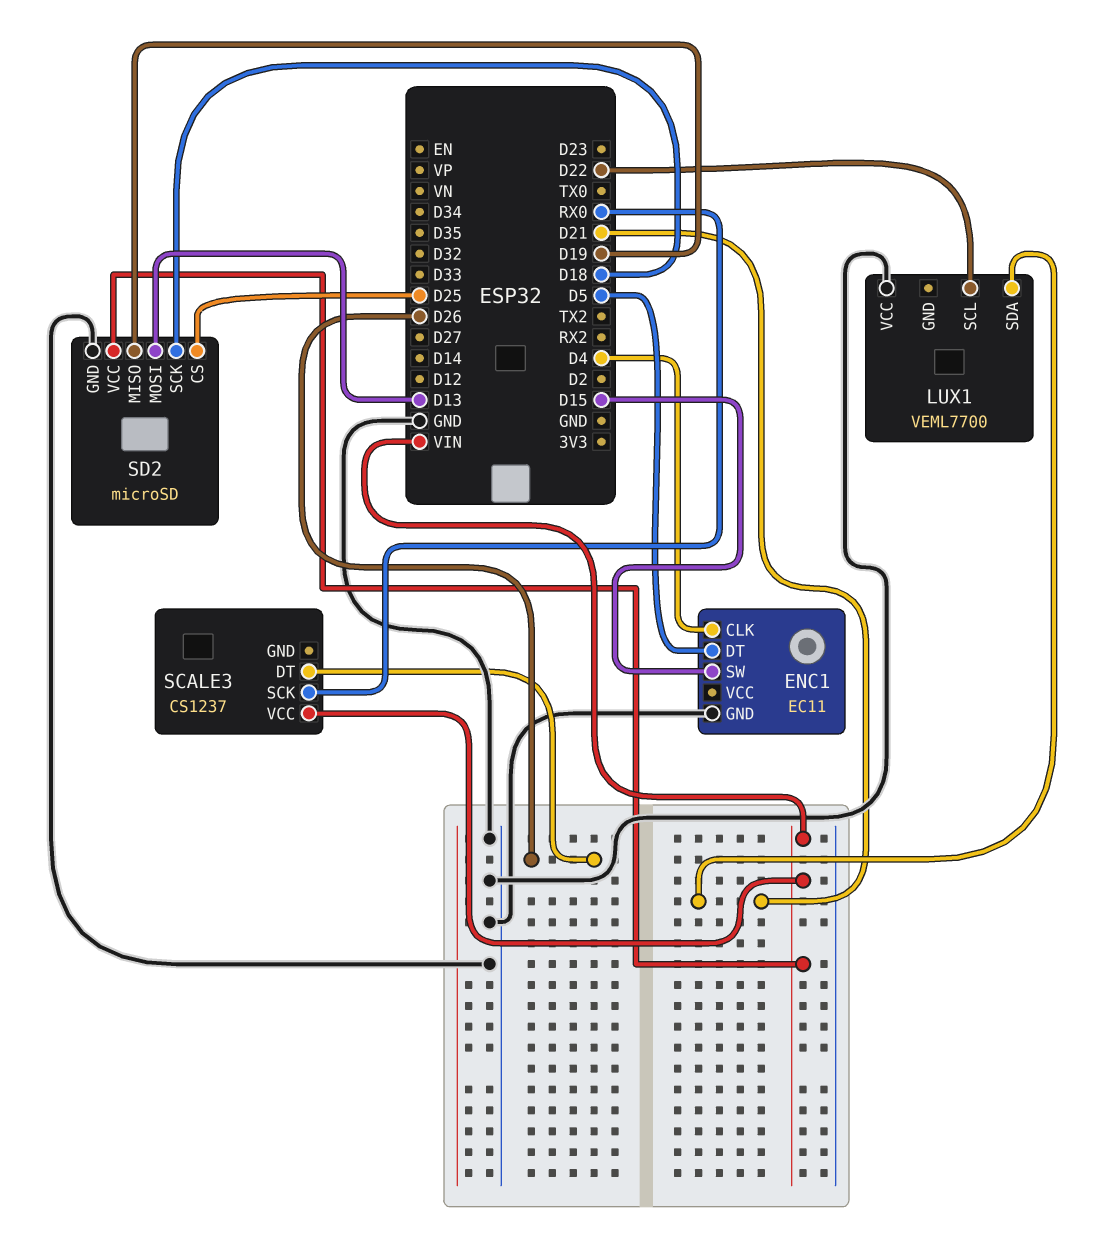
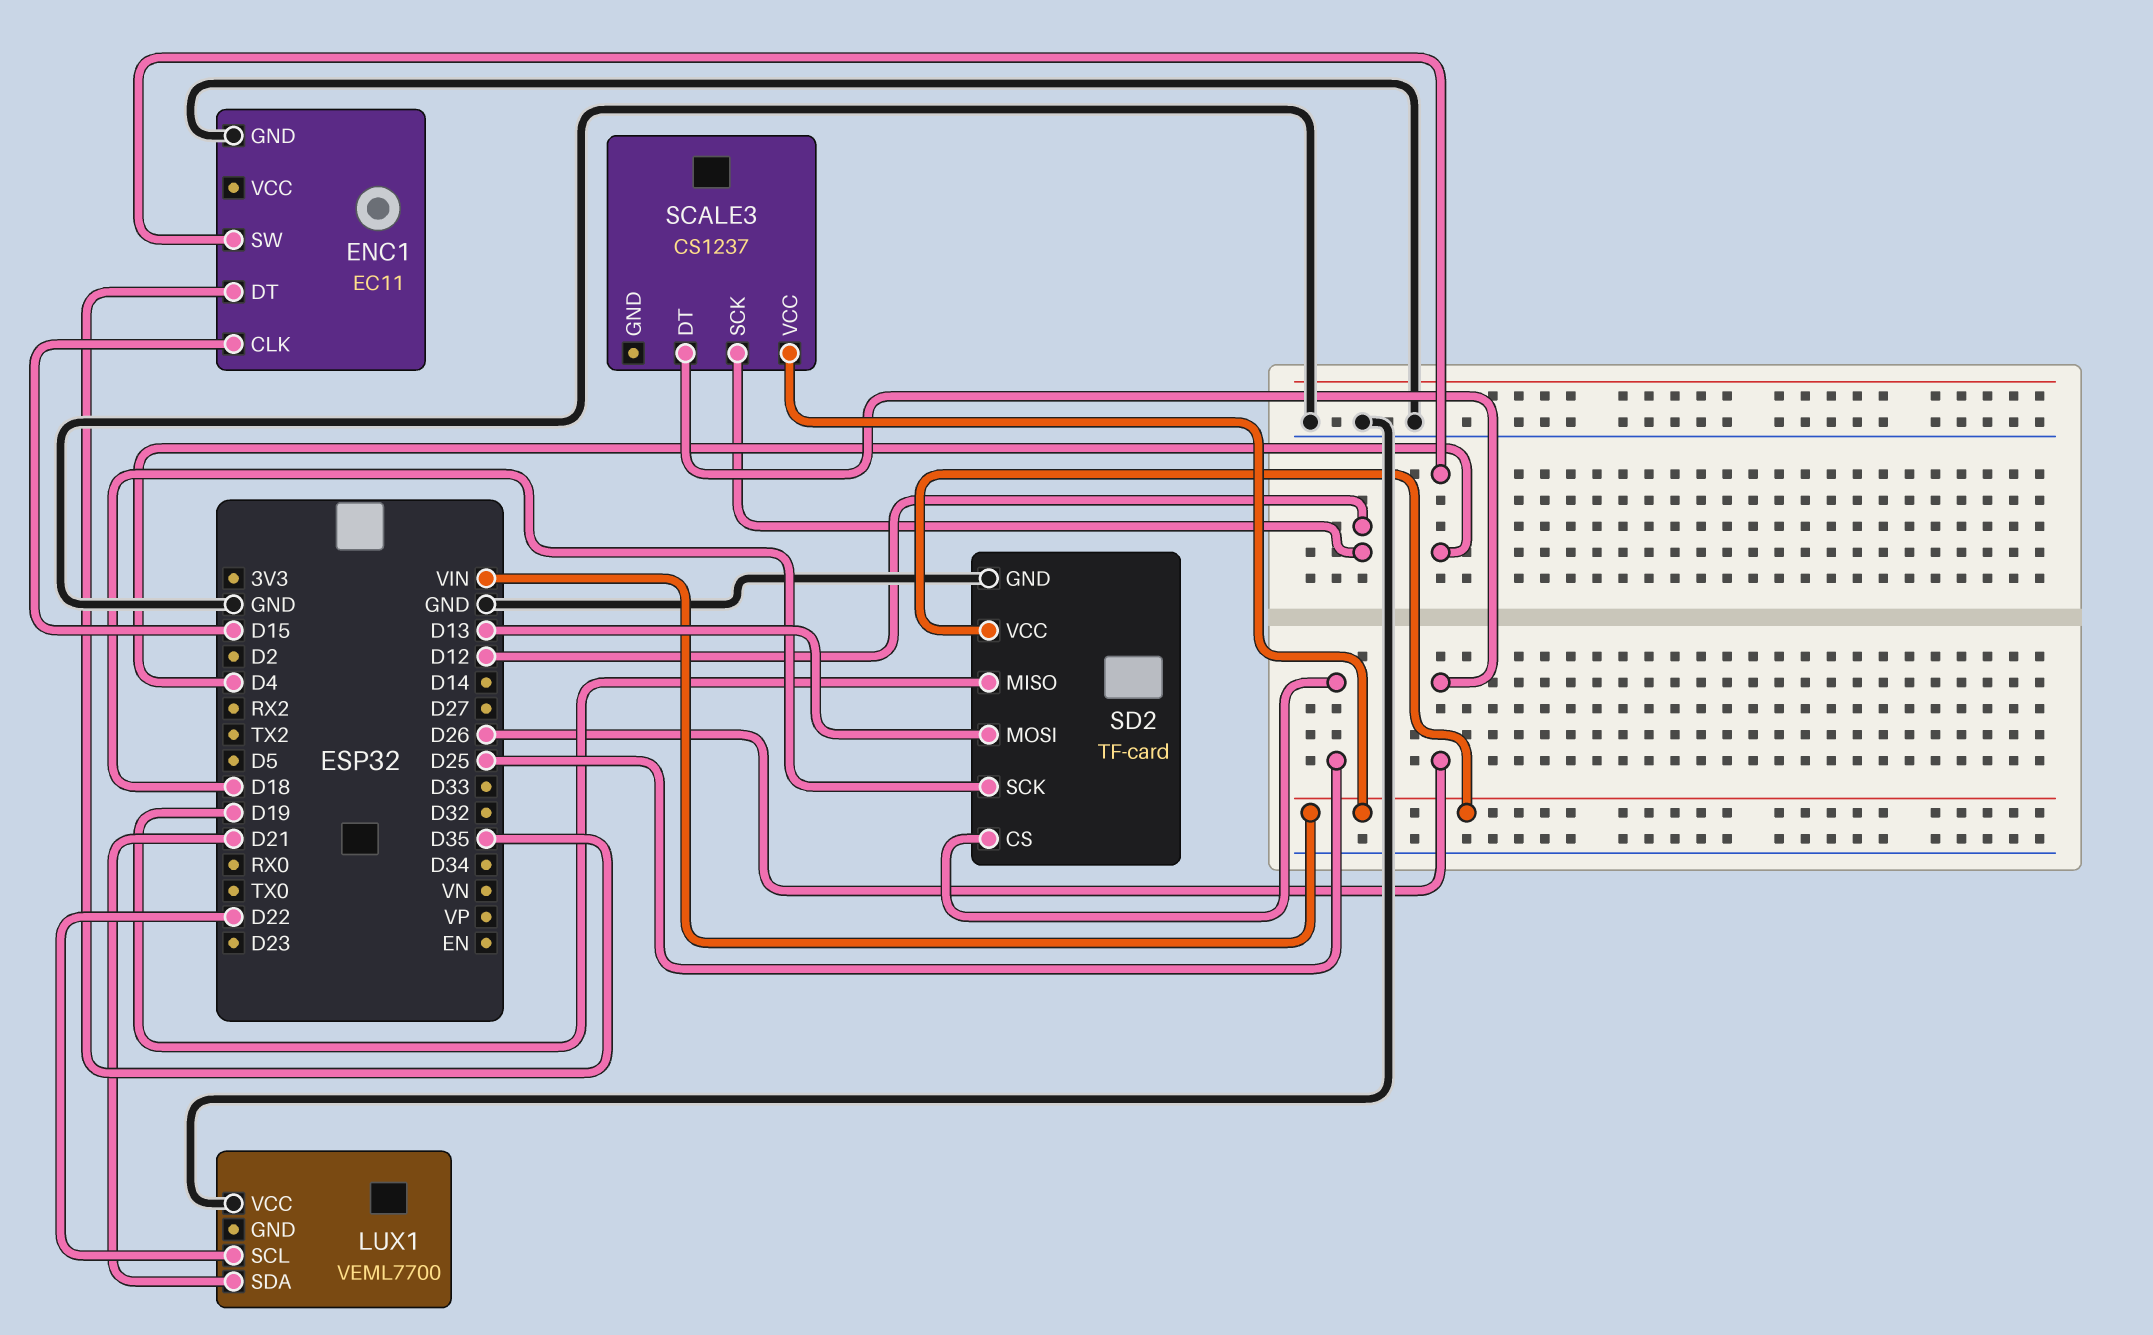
ENC1 pin CLK: D4 -> D15
ENC1 pin DT: D5 -> D35
ENC1 pin SW: D15 -> D4
SCALE3 pin SCK: RX0 -> D12
SD2: microSD -> TF-card

